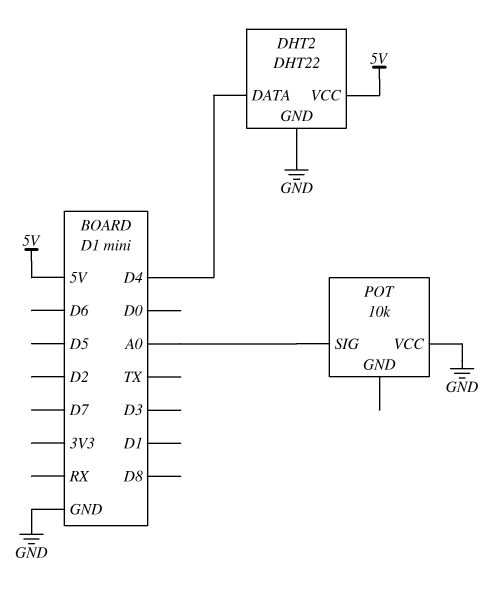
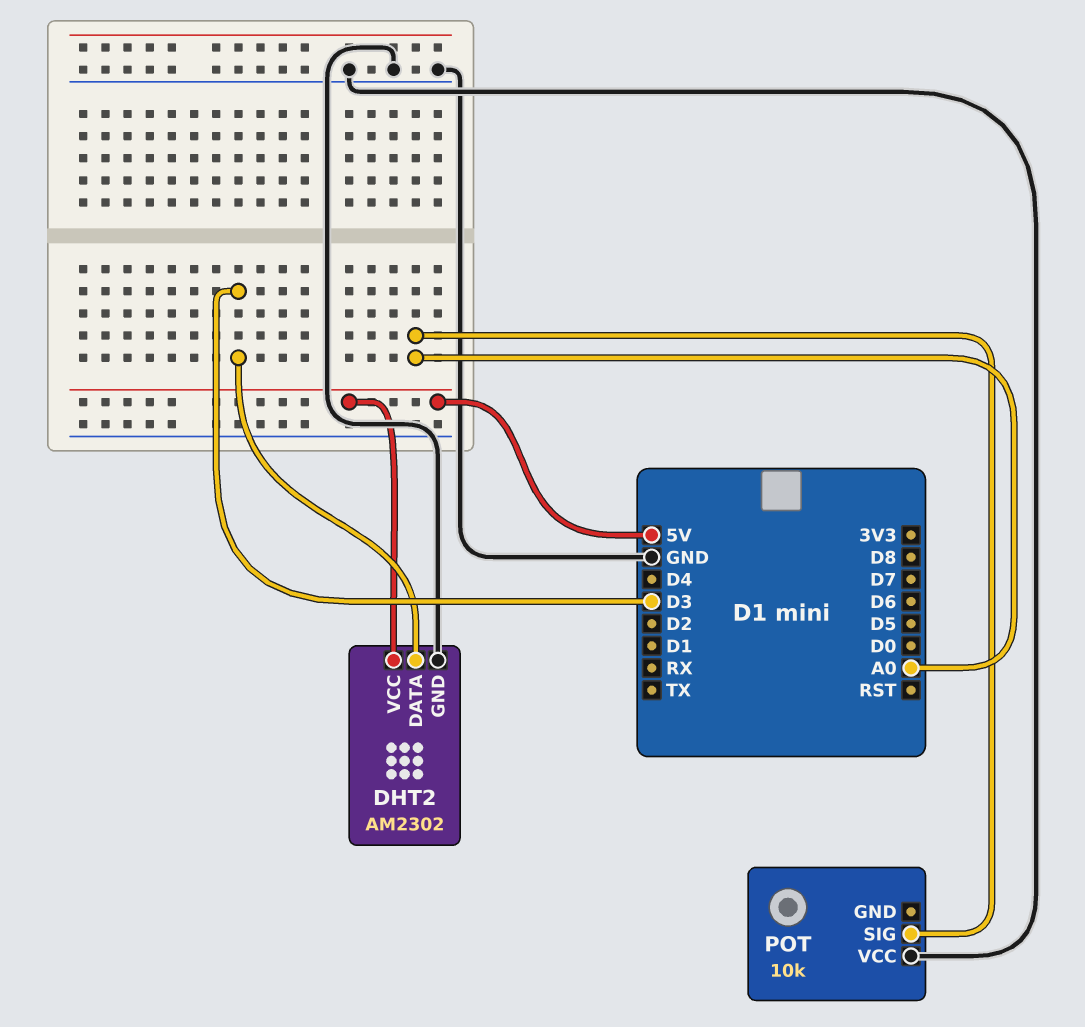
DHT2: DHT22 -> AM2302
DHT2 pin DATA: D4 -> D3

